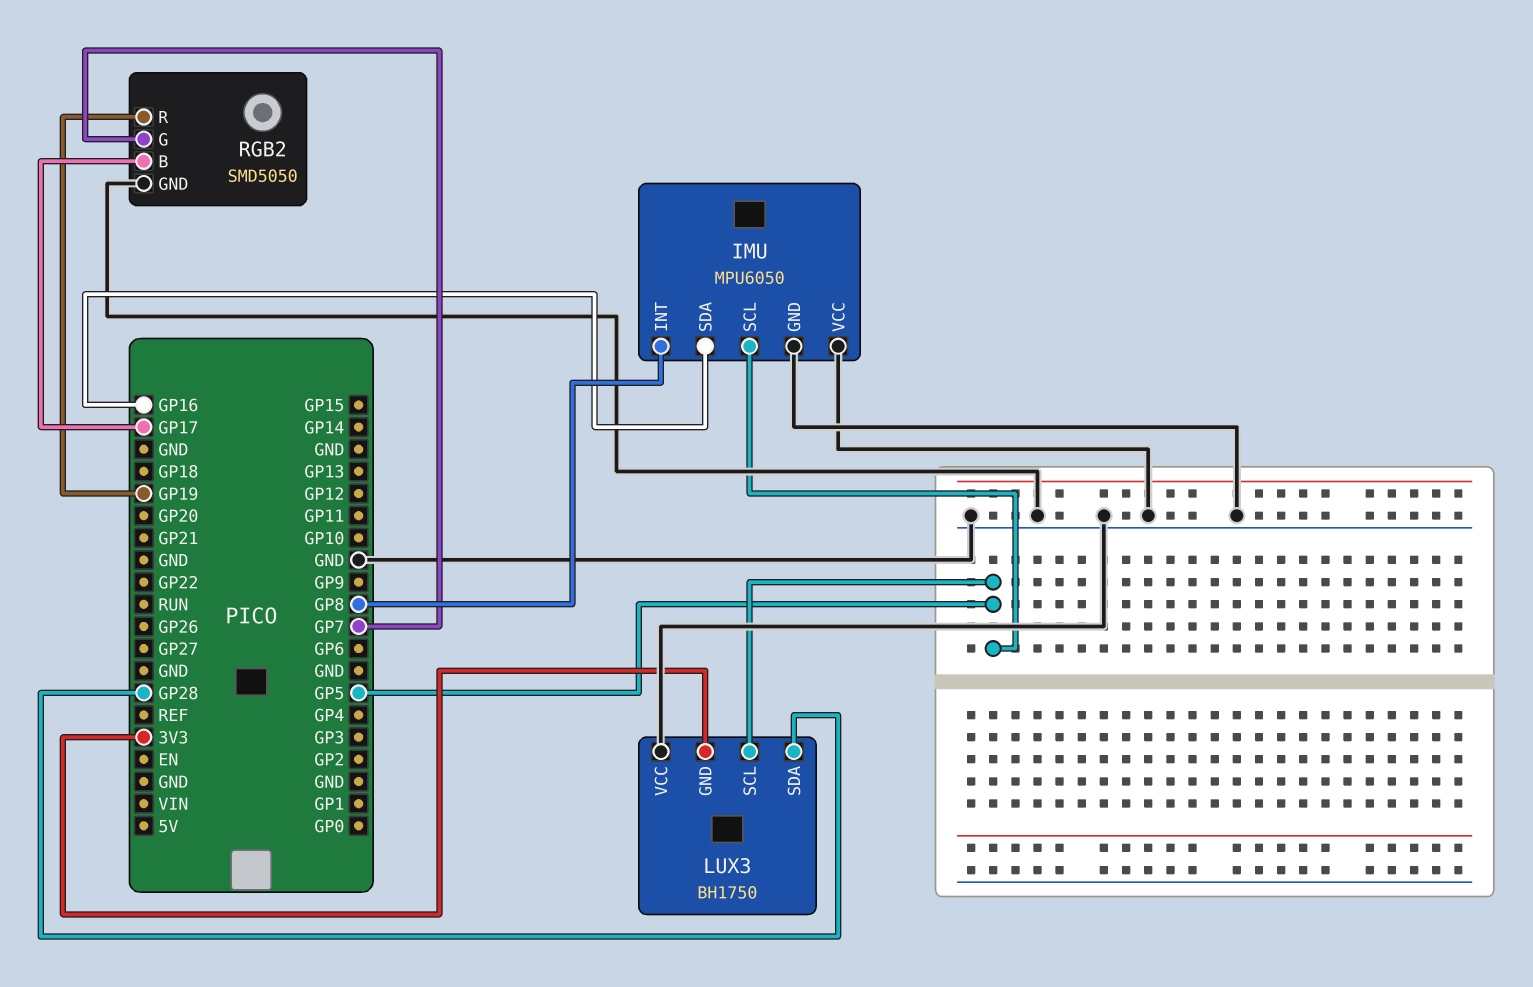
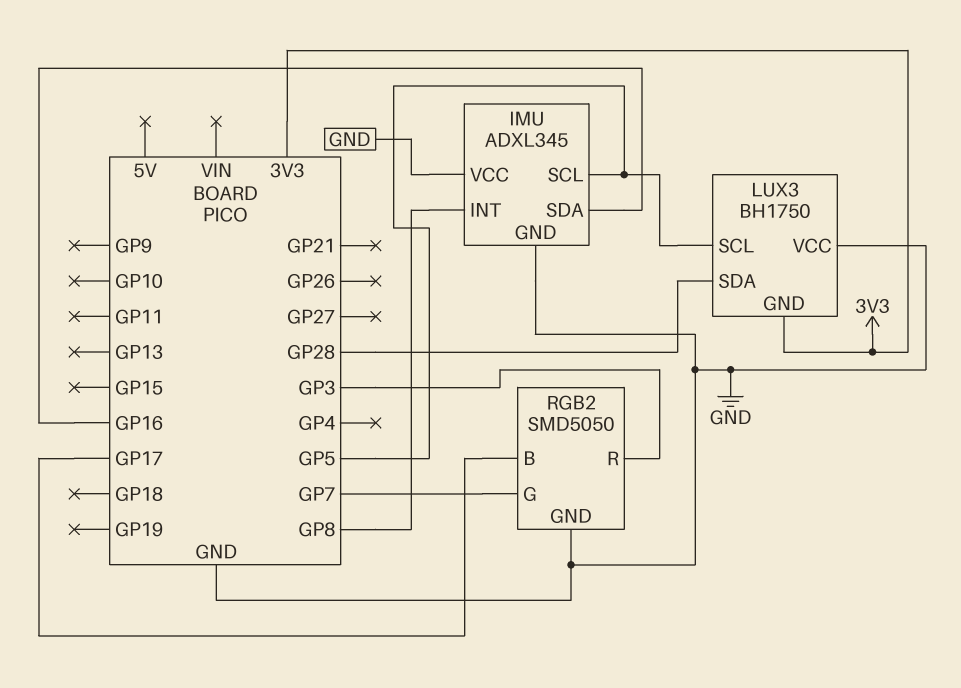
IMU: MPU6050 -> ADXL345
RGB2 pin R: GP19 -> GP3

